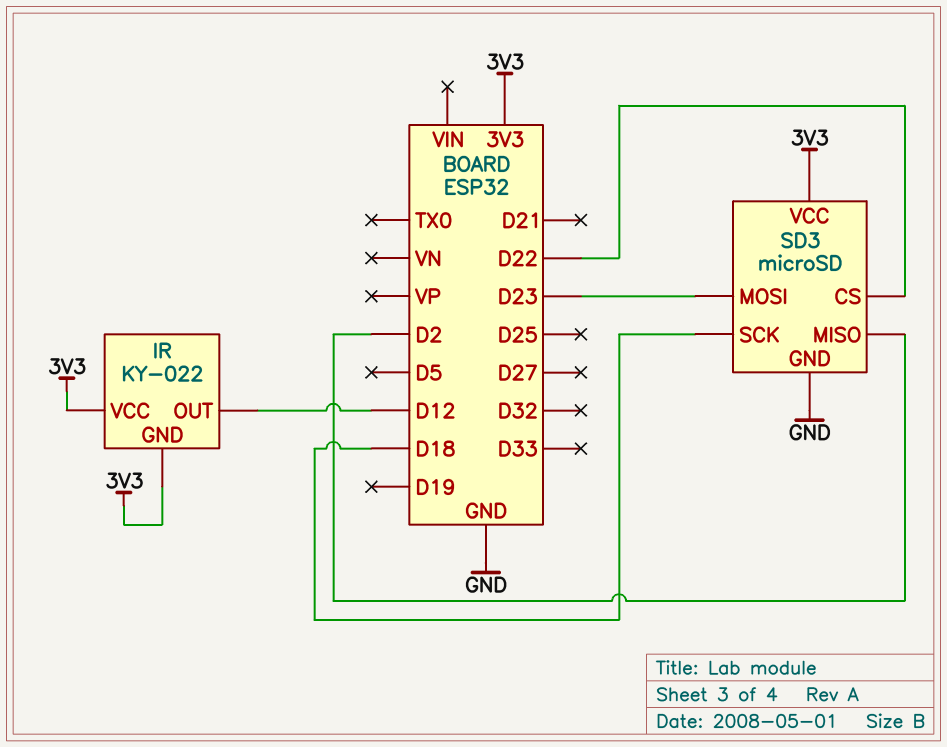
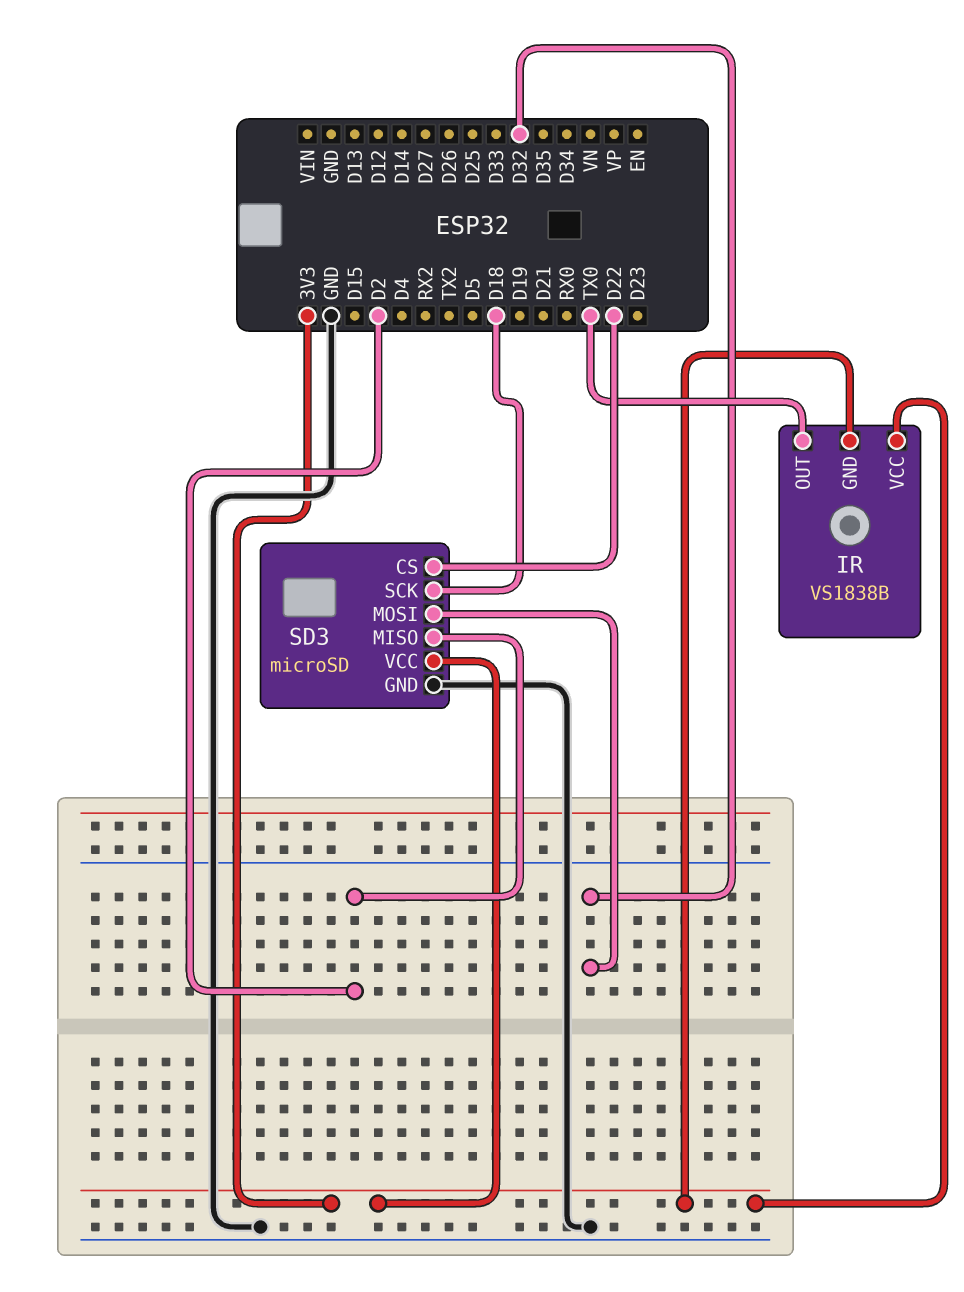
IR: KY-022 -> VS1838B
IR pin OUT: D12 -> TX0
SD3 pin MOSI: D23 -> D32

